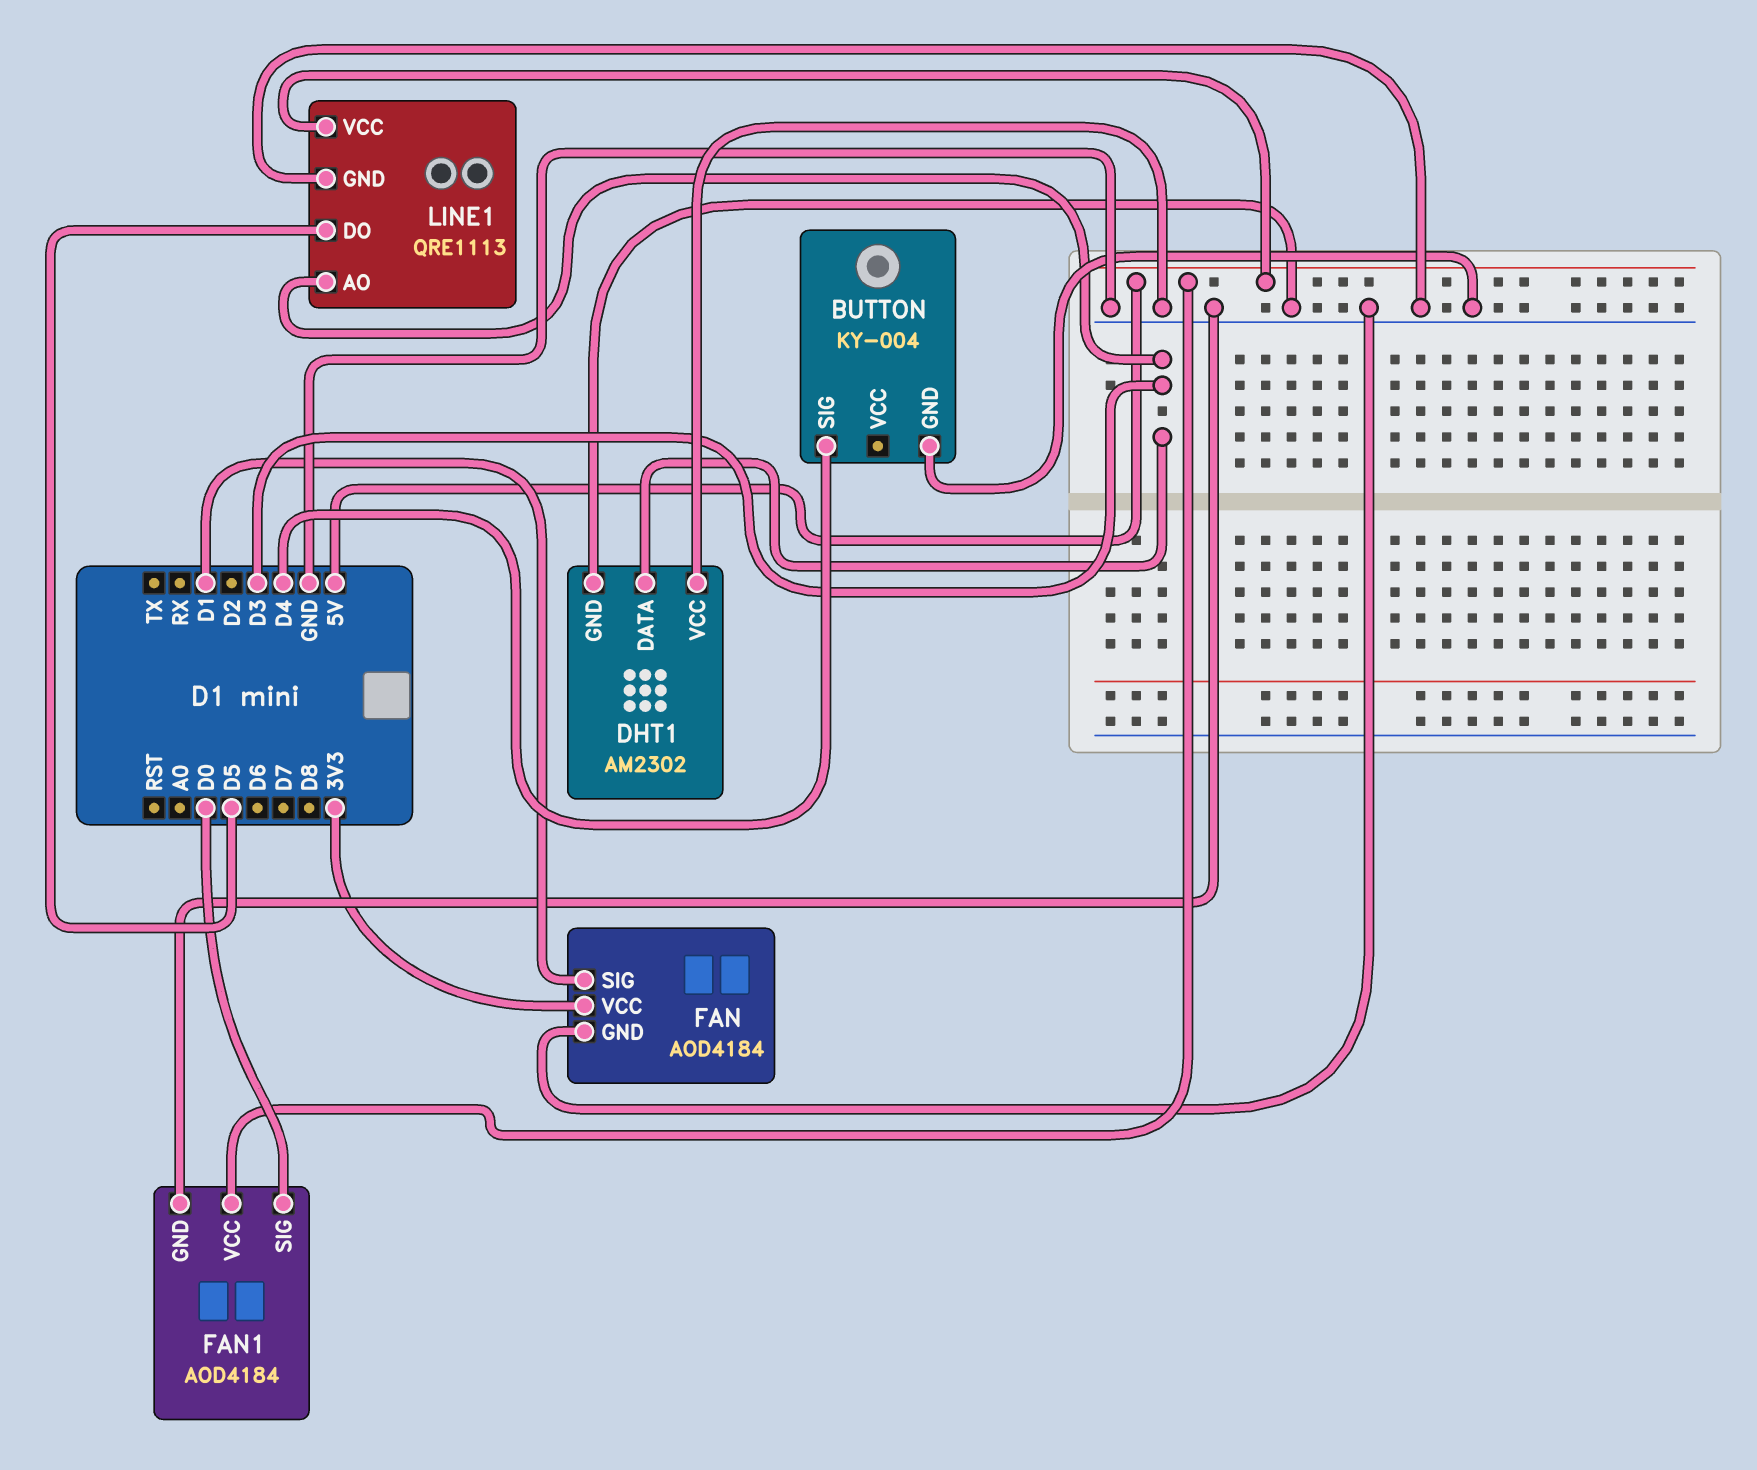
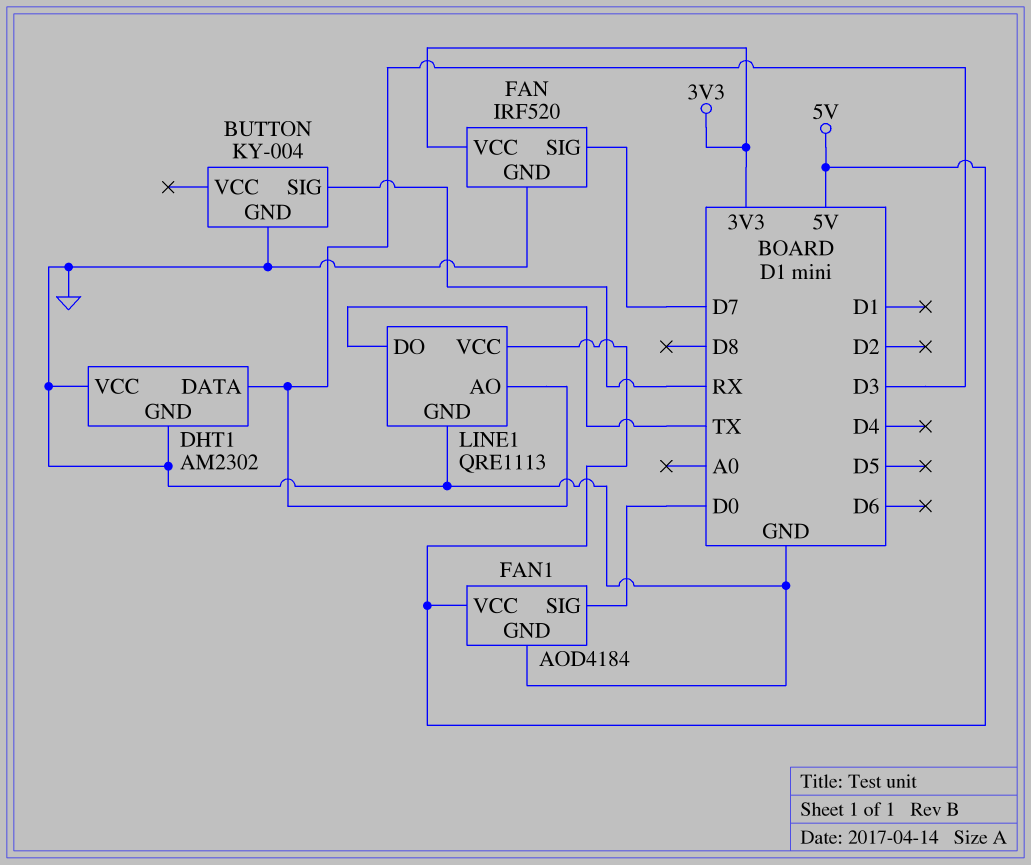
BUTTON pin SIG: D4 -> RX
FAN: AOD4184 -> IRF520
FAN pin SIG: D1 -> D7
LINE1 pin DO: D5 -> TX

